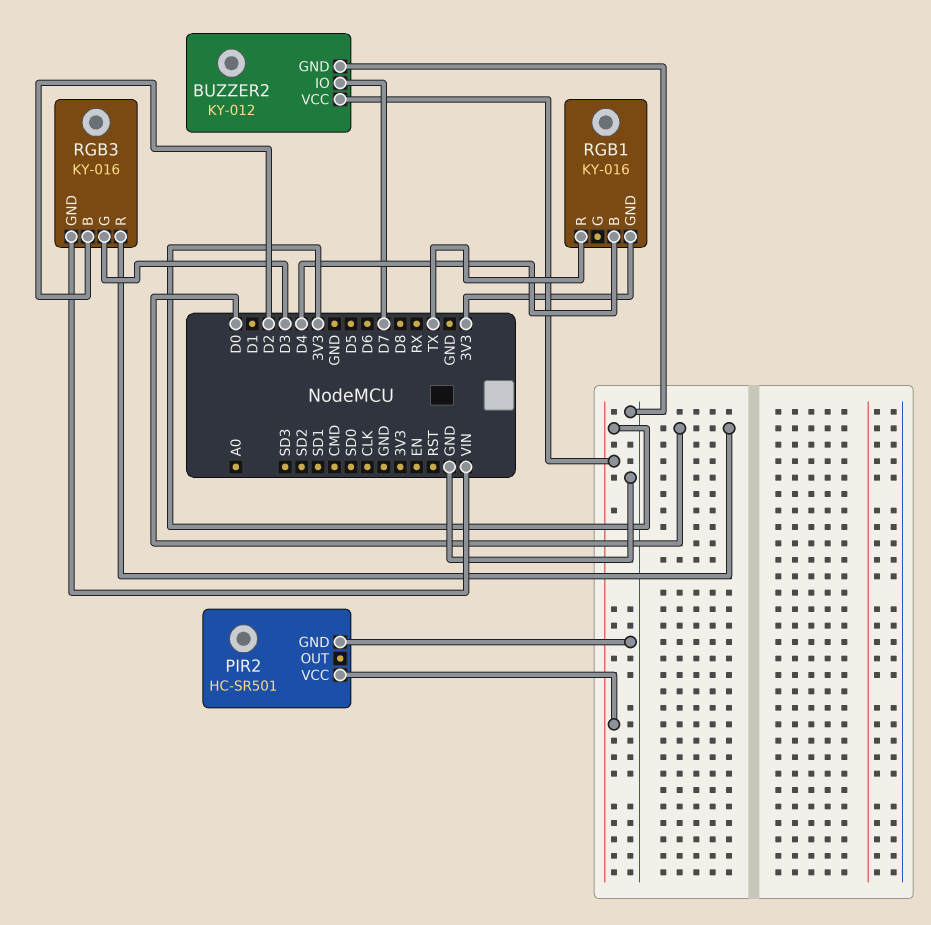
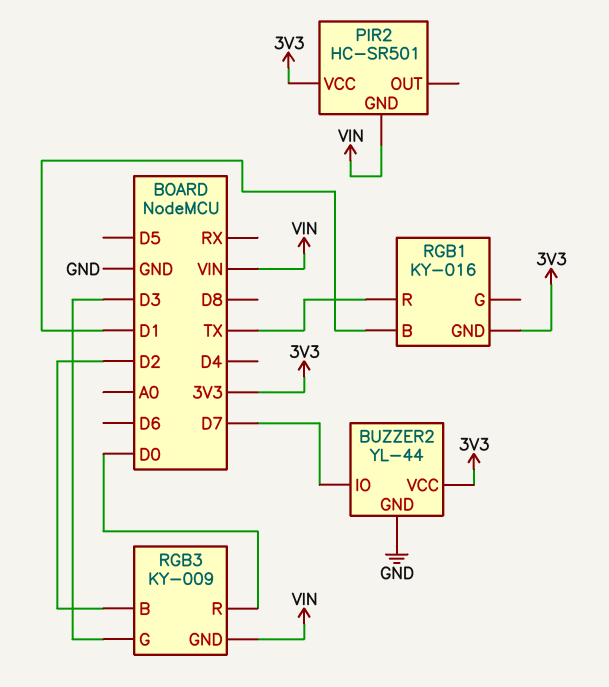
BUZZER2: KY-012 -> YL-44
PIR2 pin GND: GND -> VIN
RGB1 pin B: D4 -> D1
RGB3: KY-016 -> KY-009

